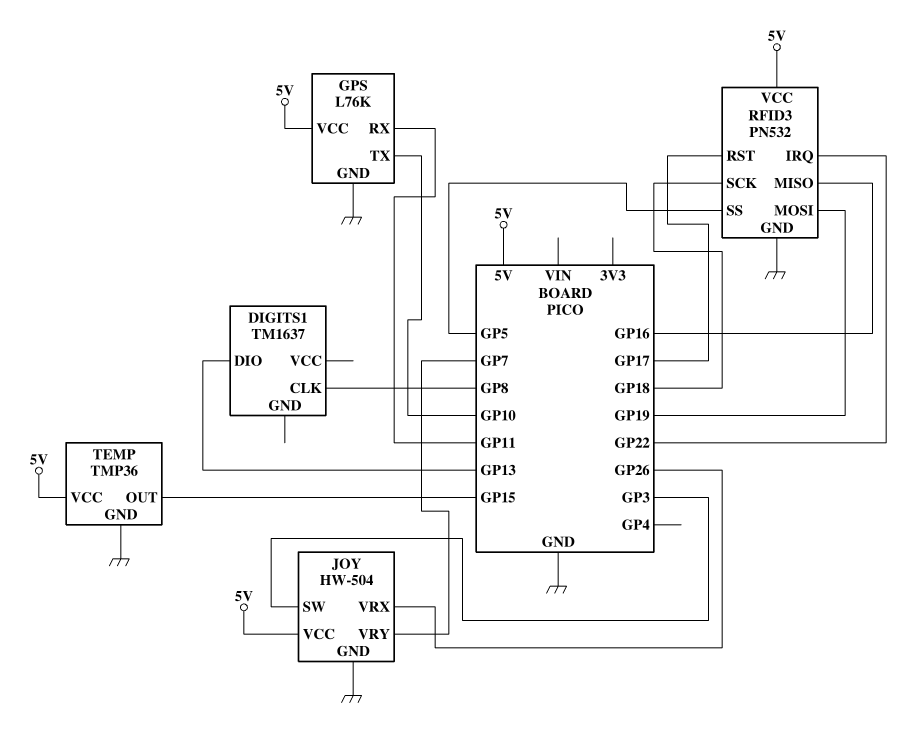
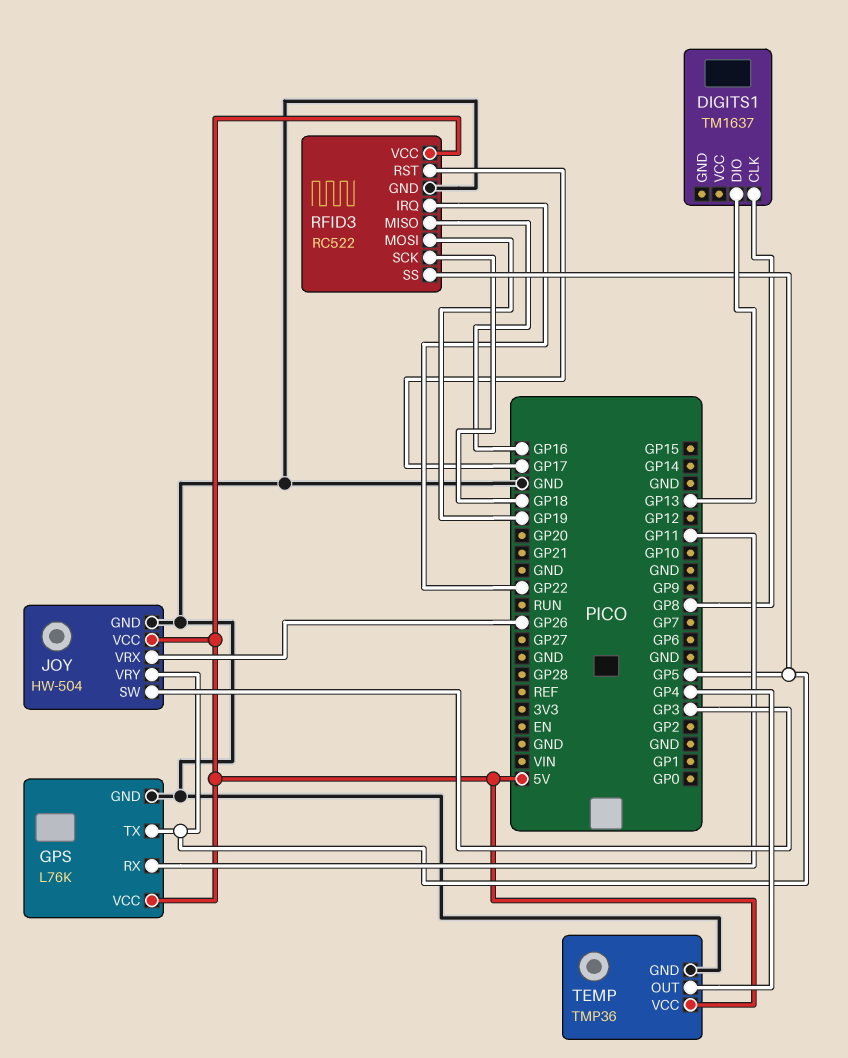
GPS pin TX: GP10 -> GP5
JOY pin VRY: GP7 -> GP5
RFID3: PN532 -> RC522
TEMP pin OUT: GP15 -> GP4

